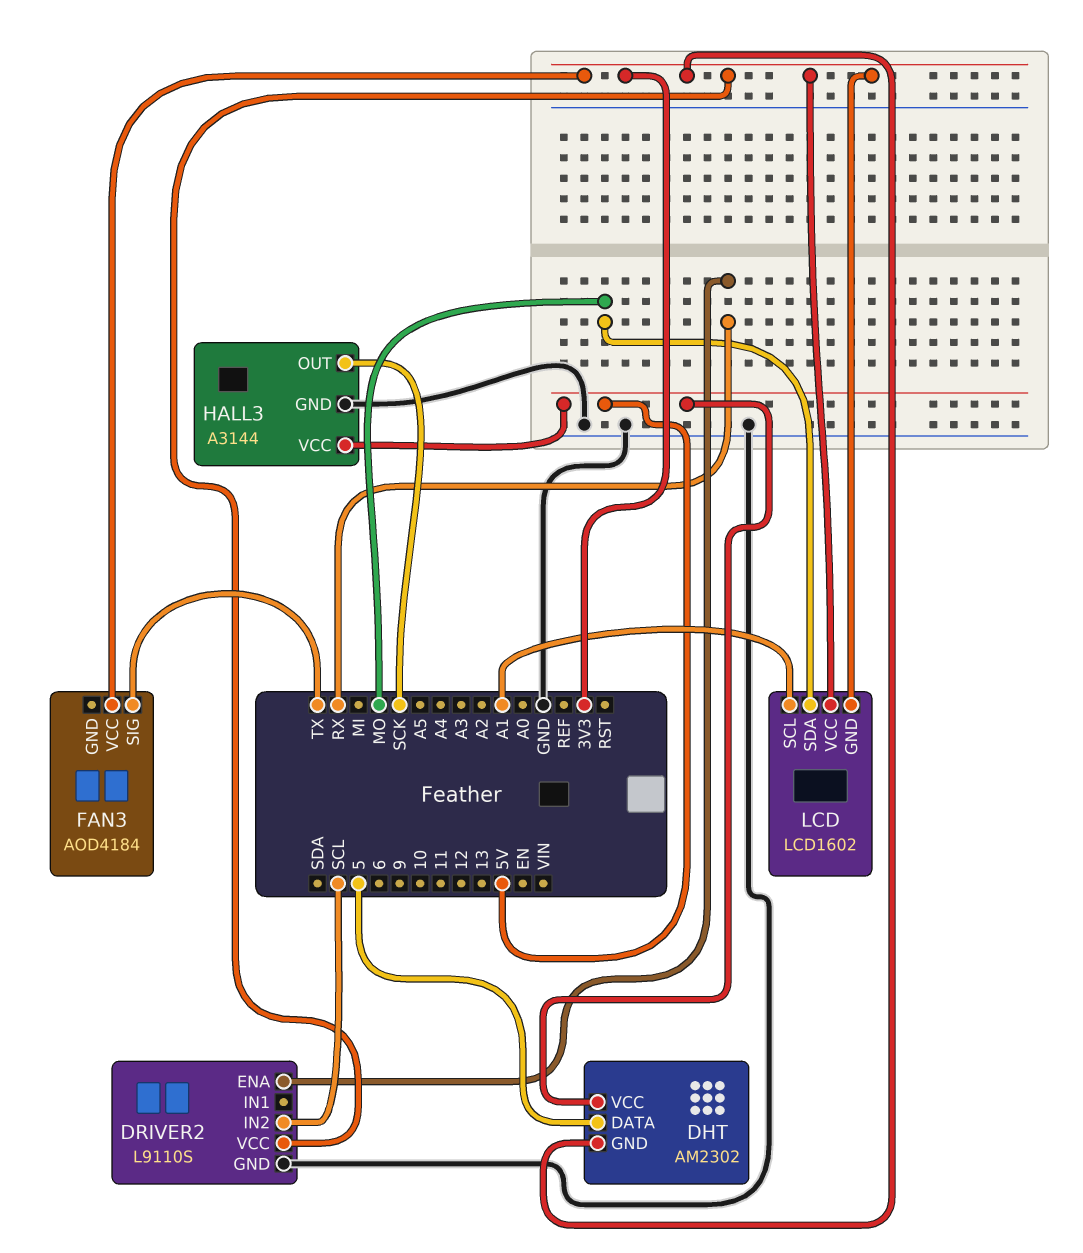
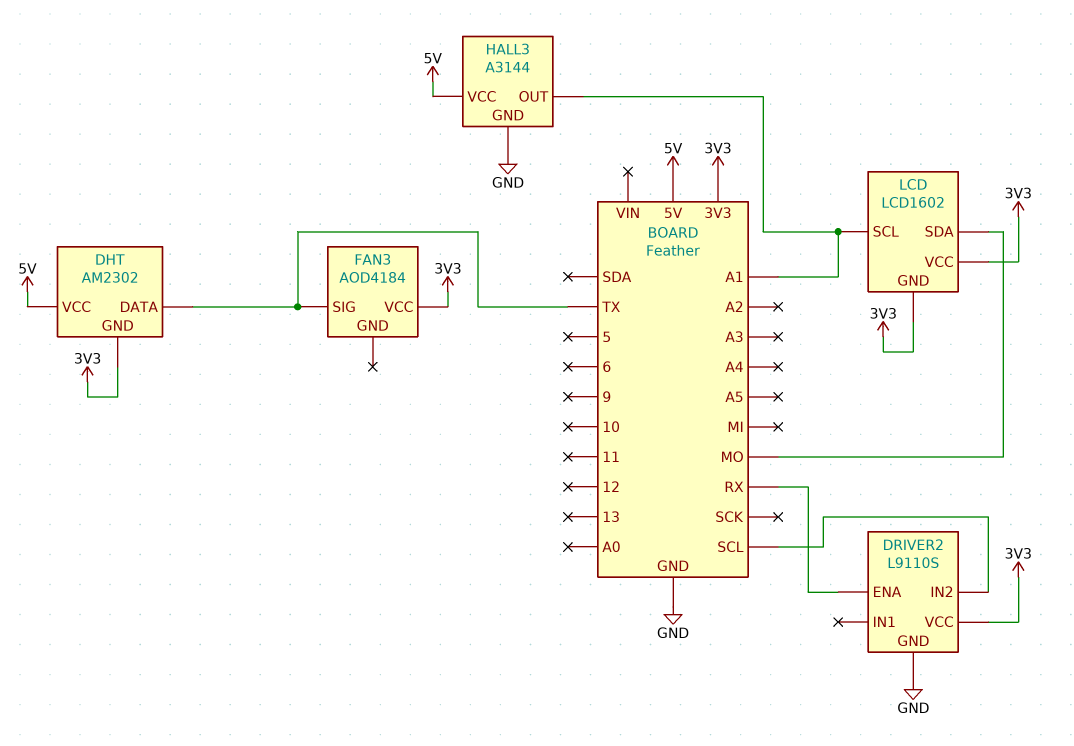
DHT pin DATA: 5 -> TX
HALL3 pin OUT: SCK -> A1

